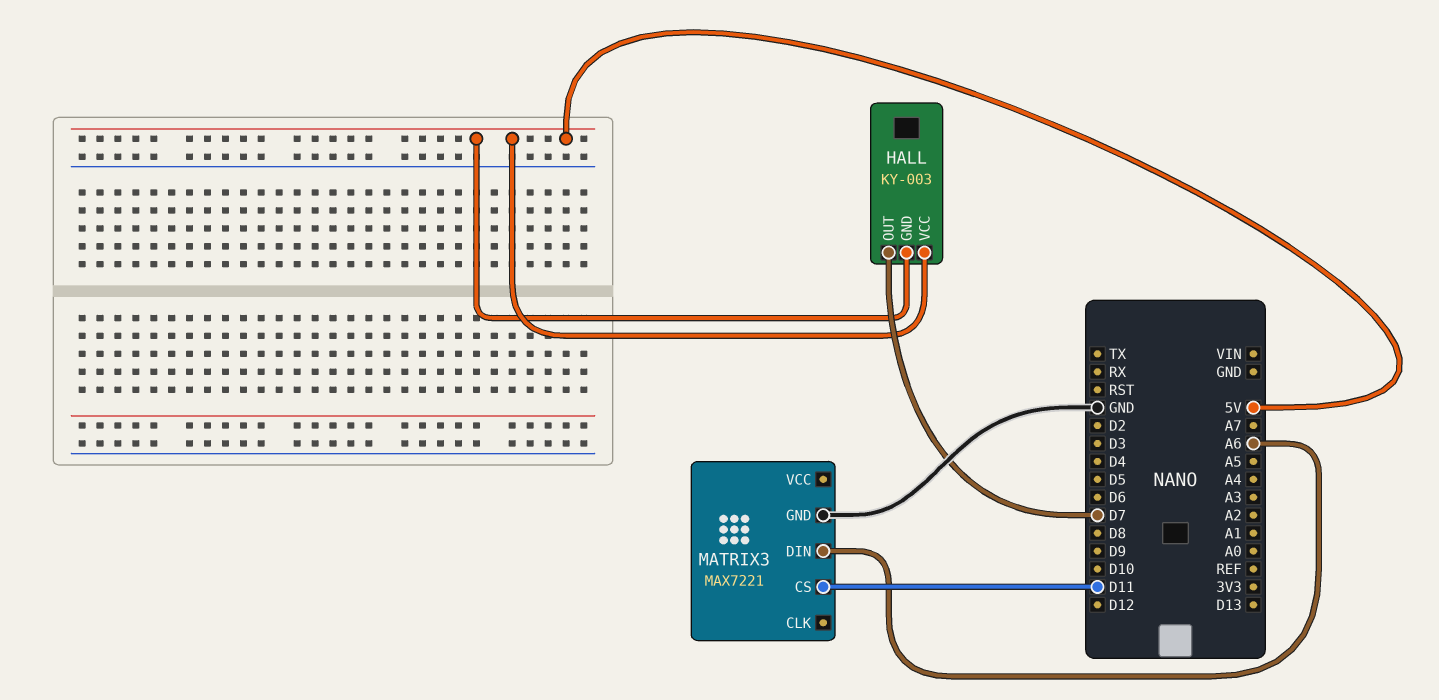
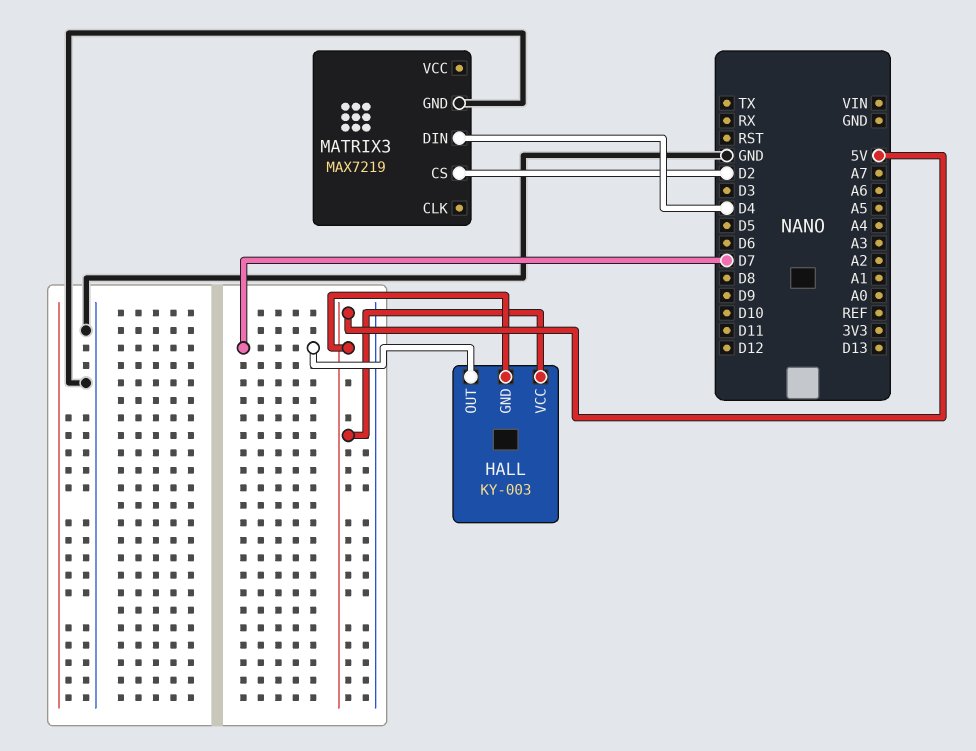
MATRIX3: MAX7221 -> MAX7219
MATRIX3 pin CS: D11 -> D2
MATRIX3 pin DIN: A6 -> D4

